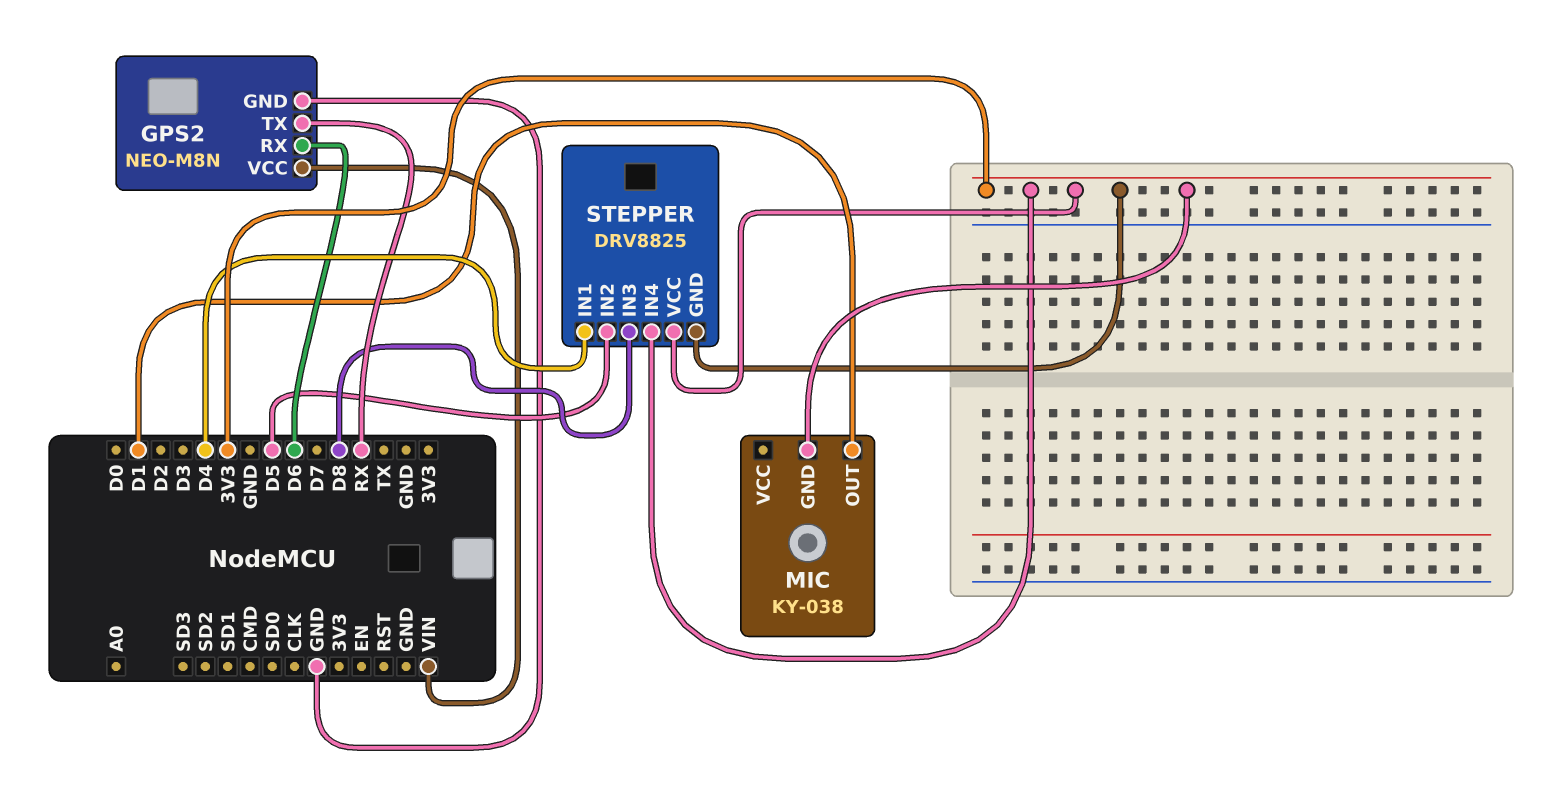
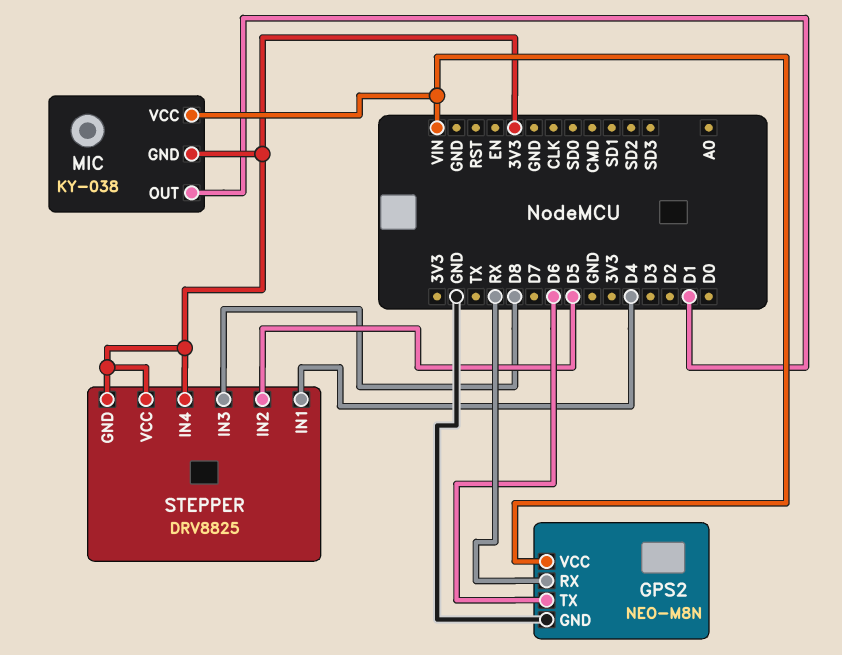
GPS2 pin RX: D6 -> RX
GPS2 pin TX: RX -> D6
MIC pin VCC: none -> VIN

